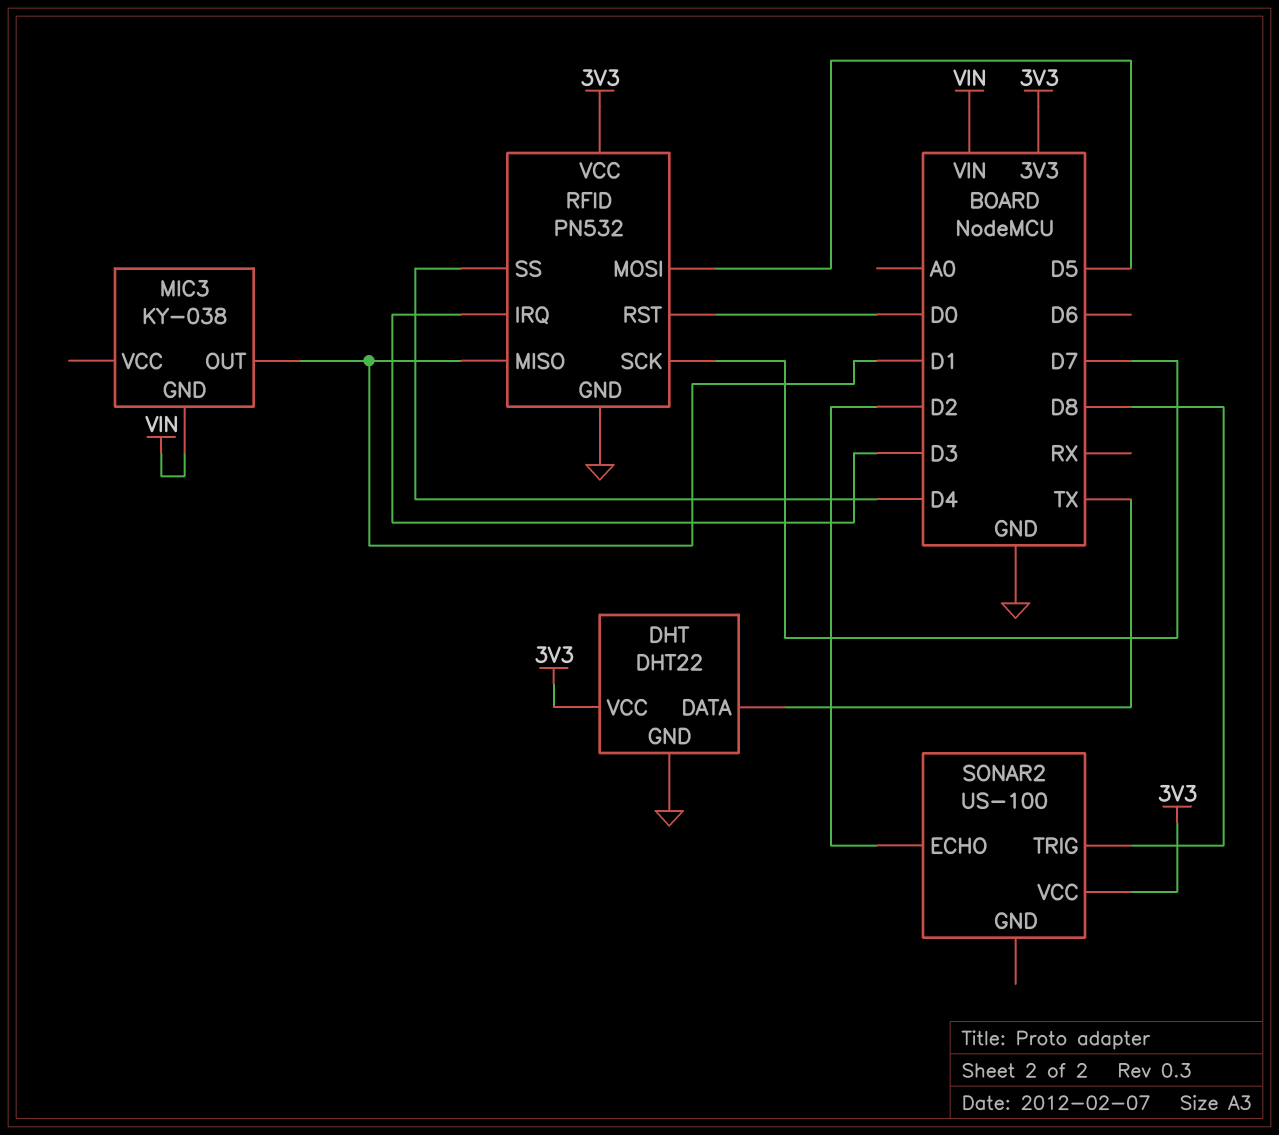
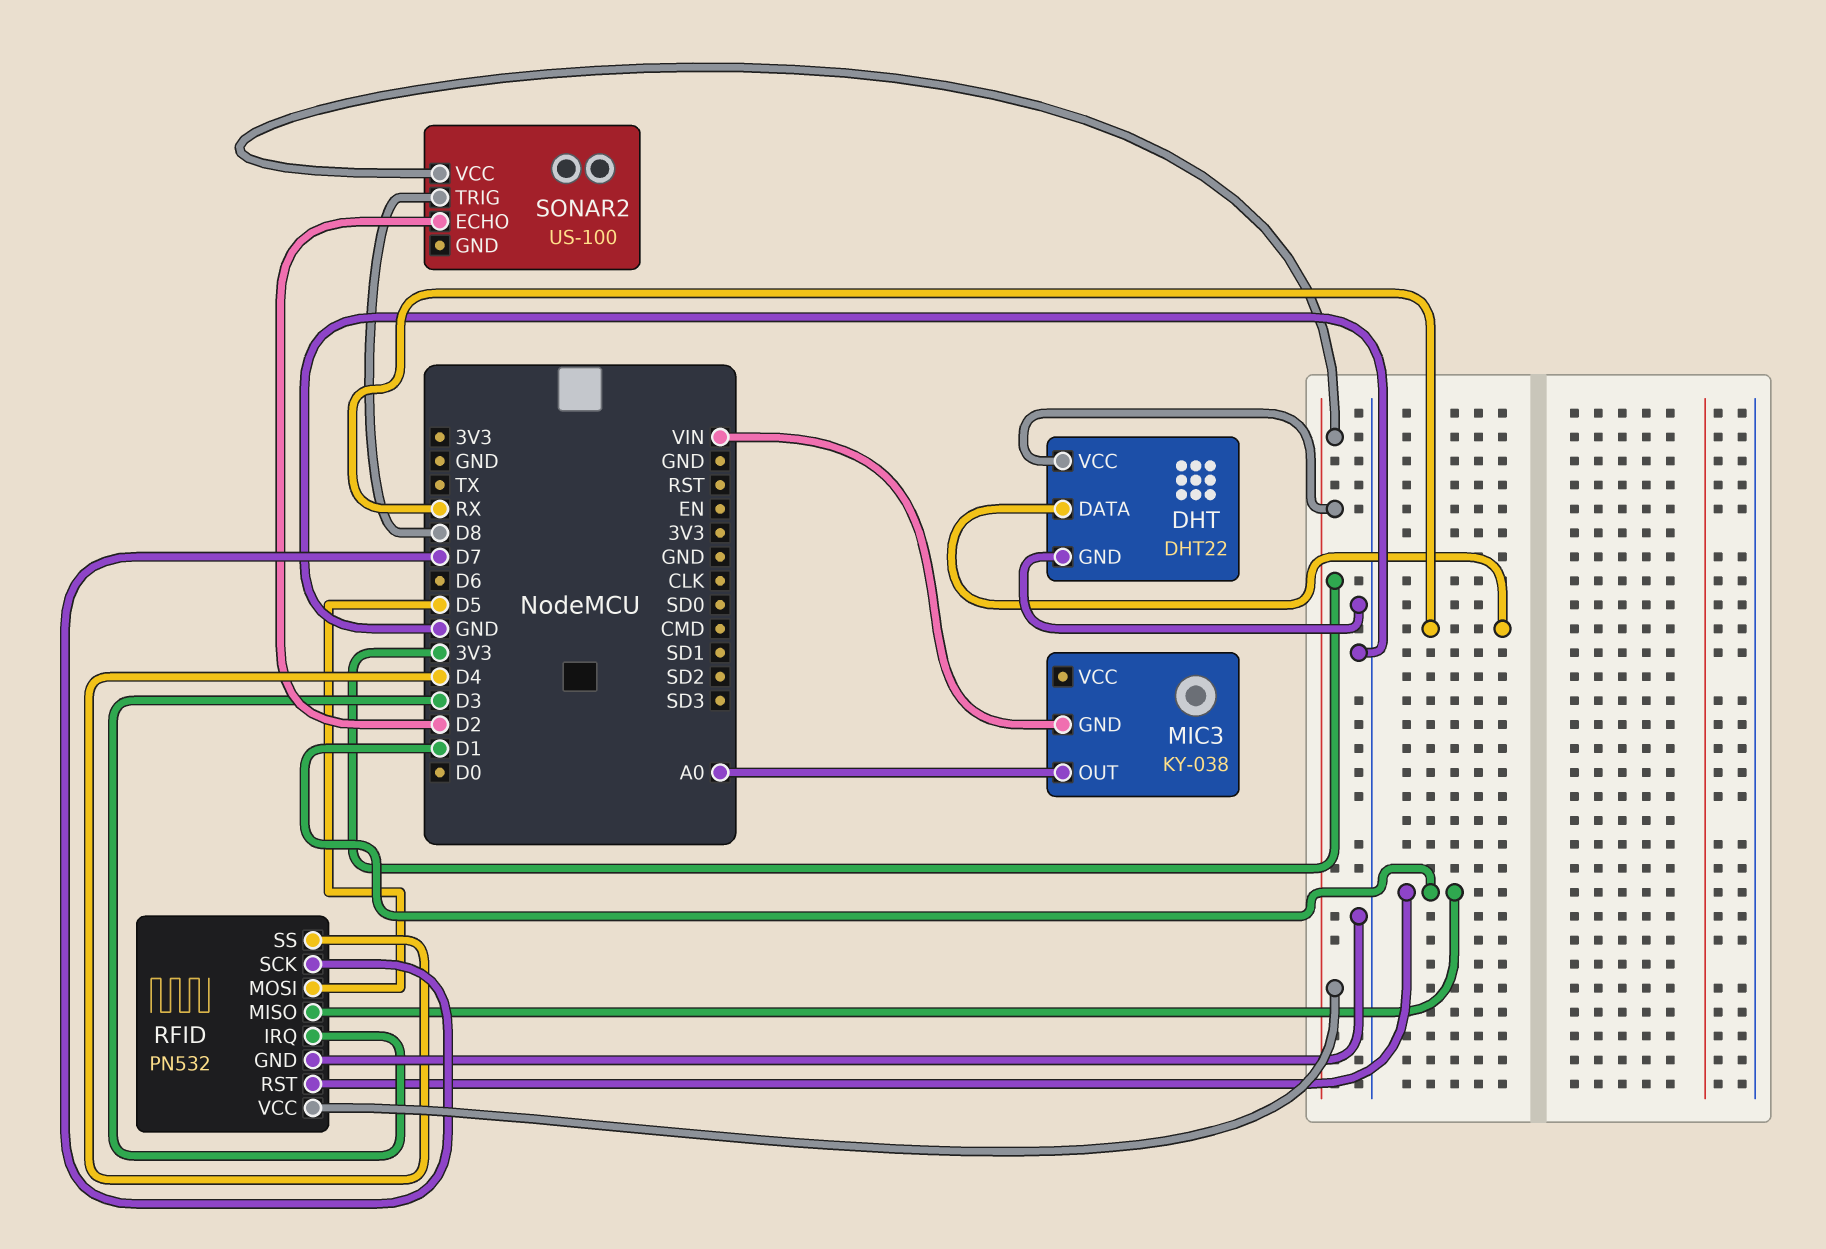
DHT pin DATA: TX -> RX
MIC3 pin OUT: D1 -> A0
RFID pin RST: D0 -> D1

